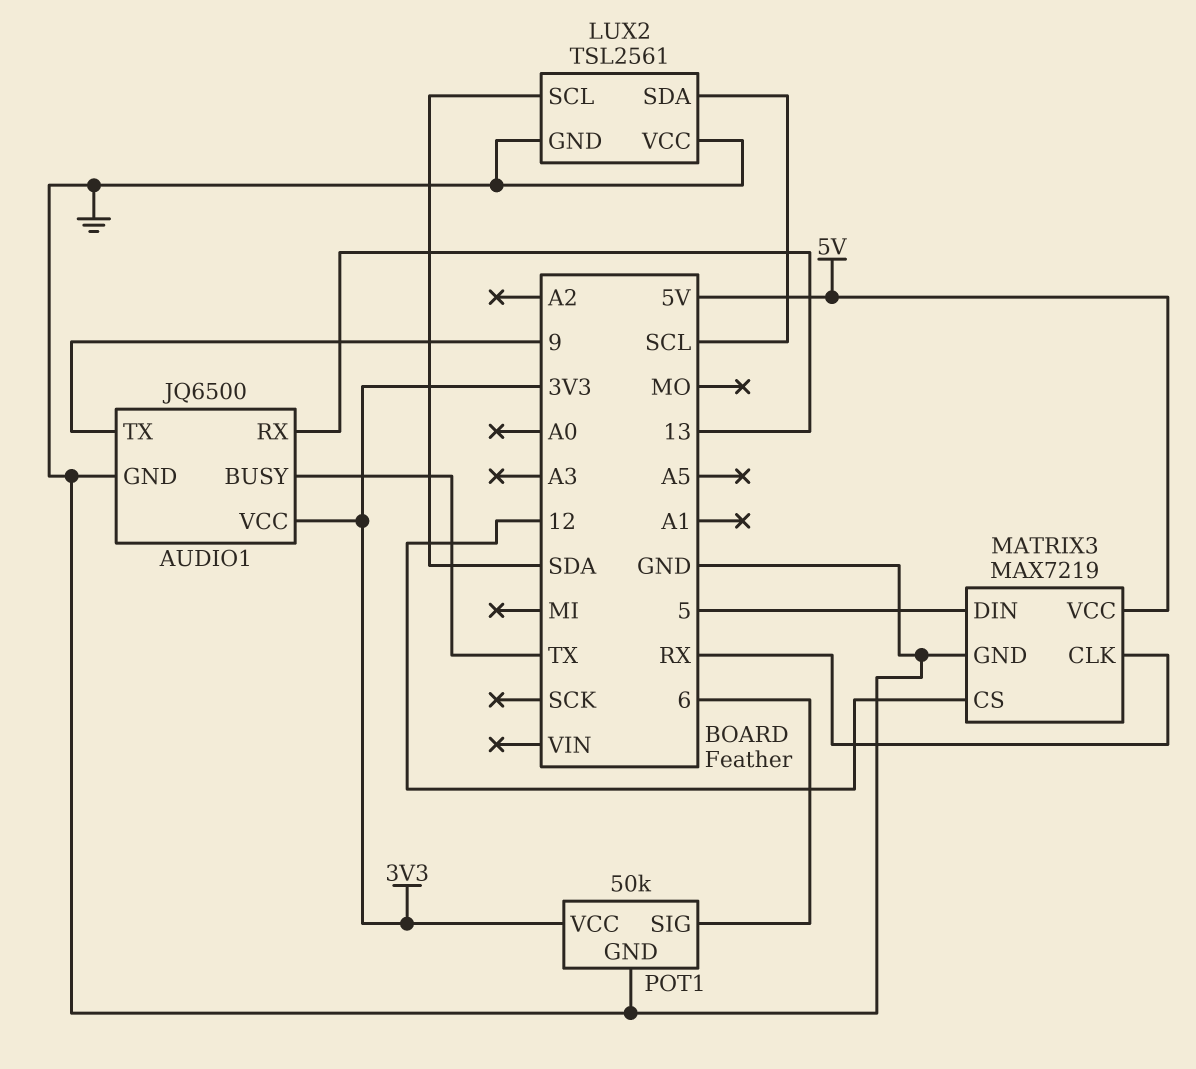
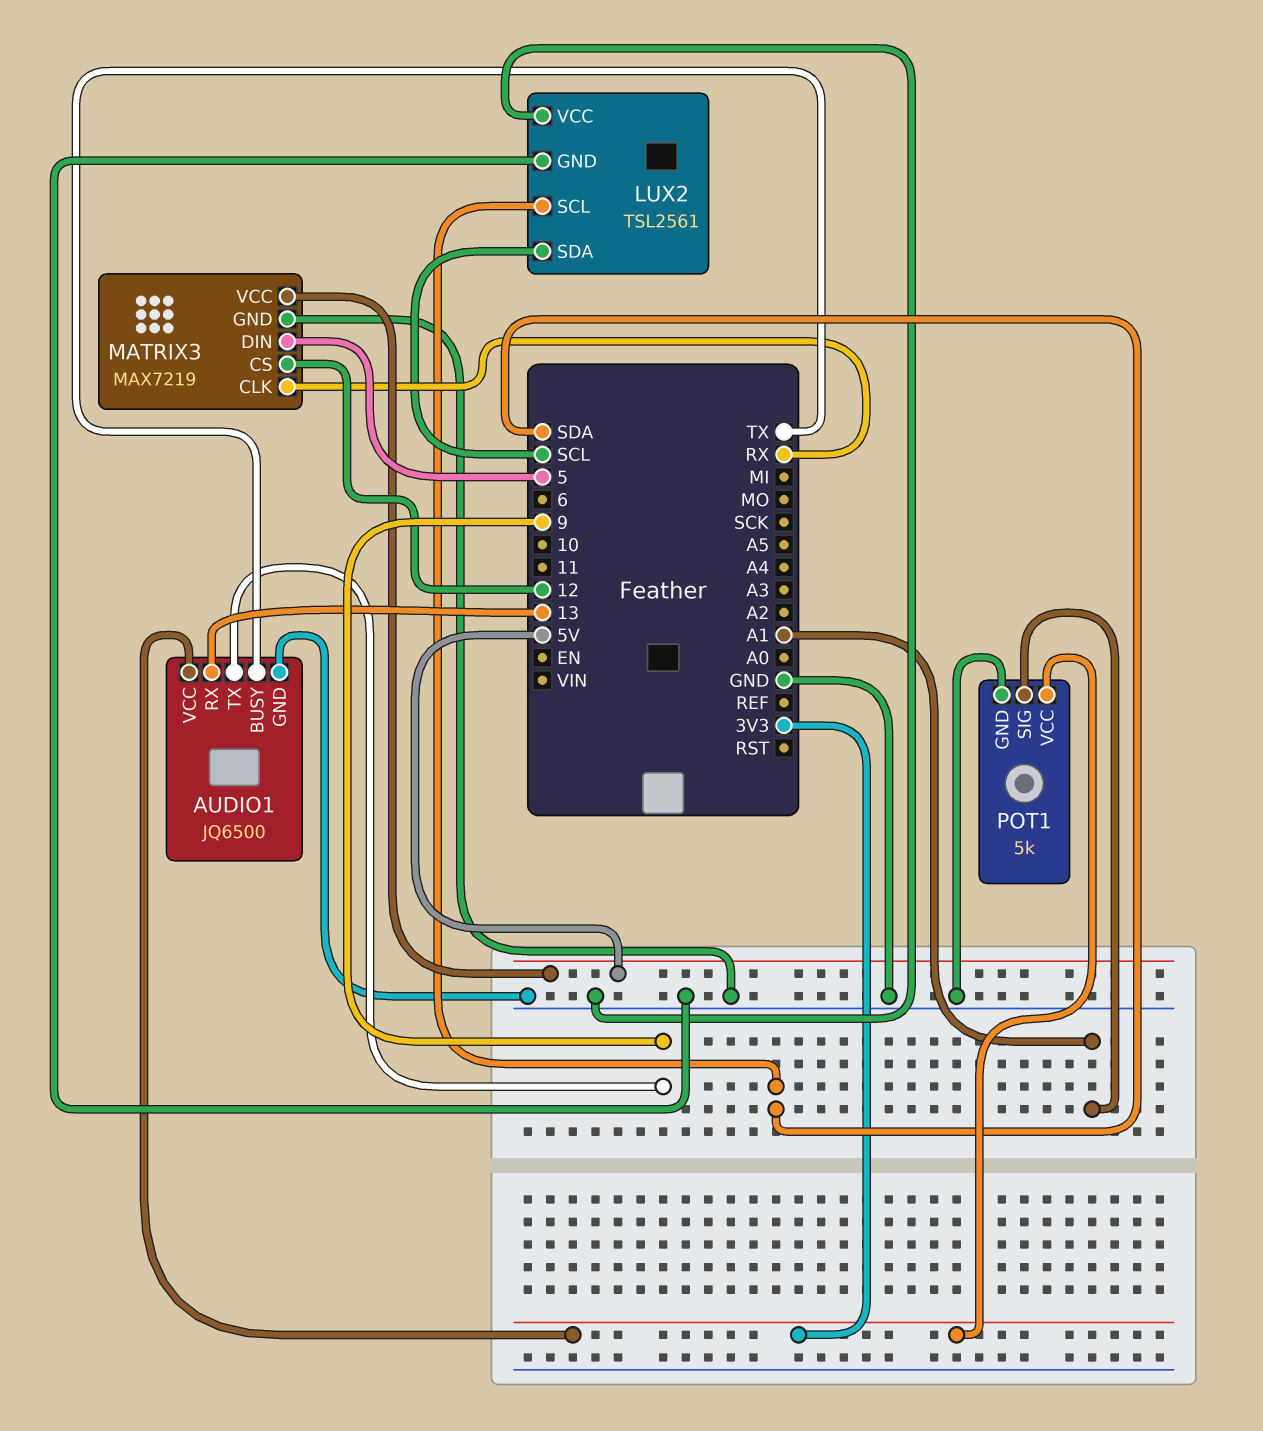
POT1: 50k -> 5k
POT1 pin SIG: 6 -> A1

